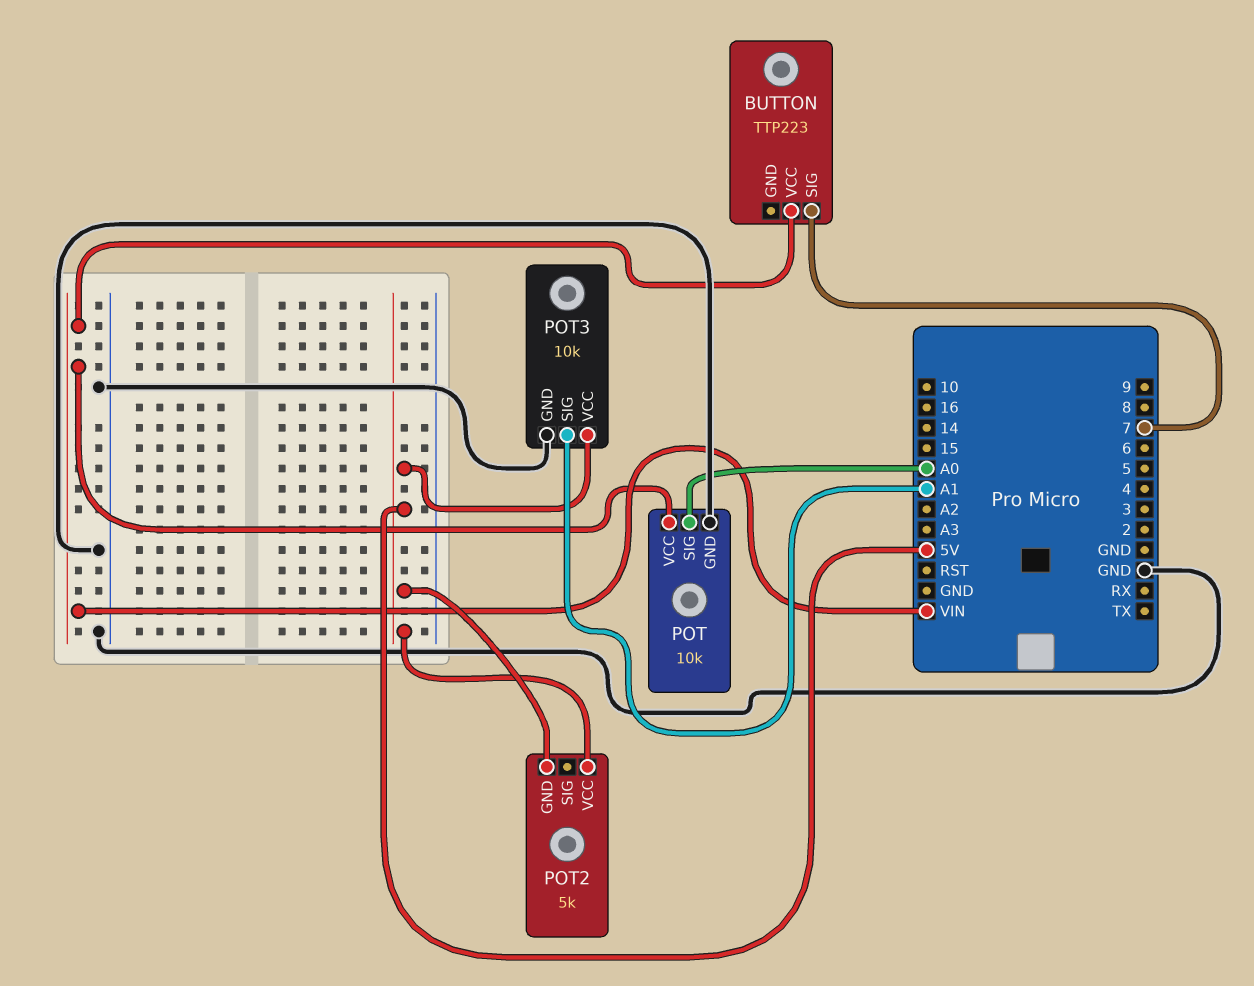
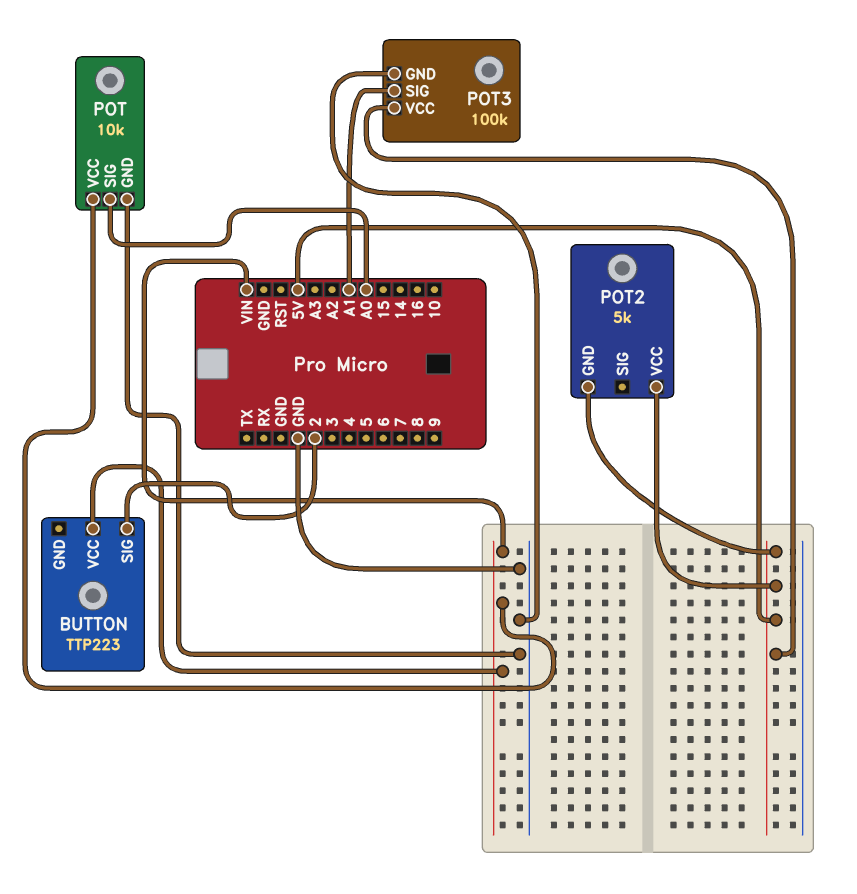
BUTTON pin SIG: 7 -> 2
POT3: 10k -> 100k

